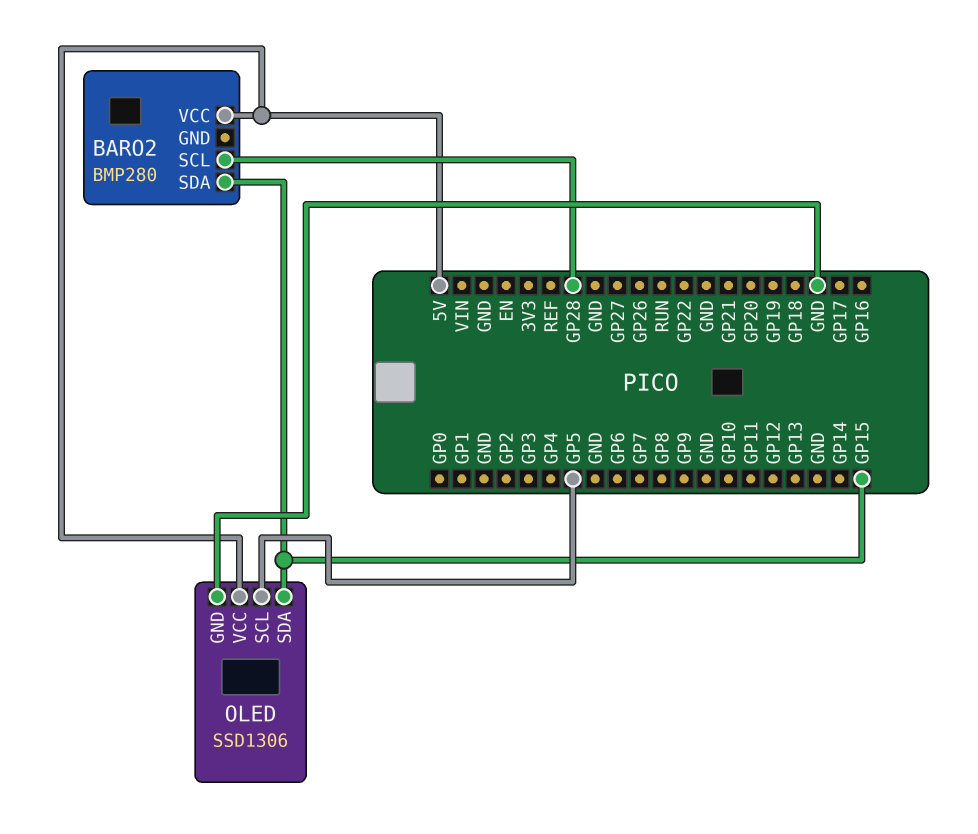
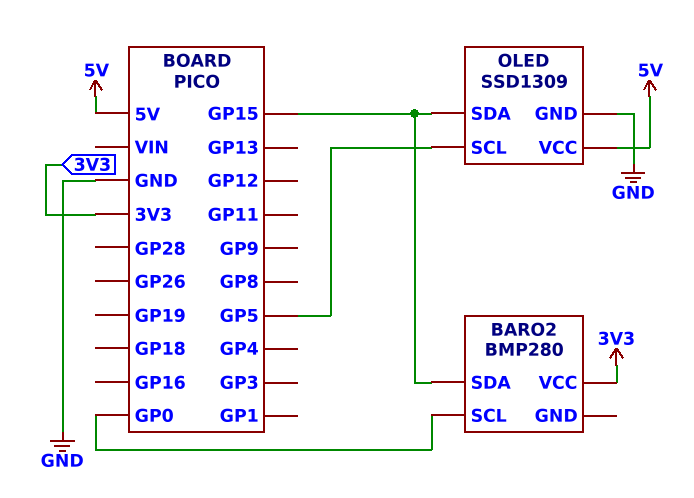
BARO2 pin SCL: GP28 -> GP0
BARO2 pin VCC: 5V -> 3V3
OLED: SSD1306 -> SSD1309

